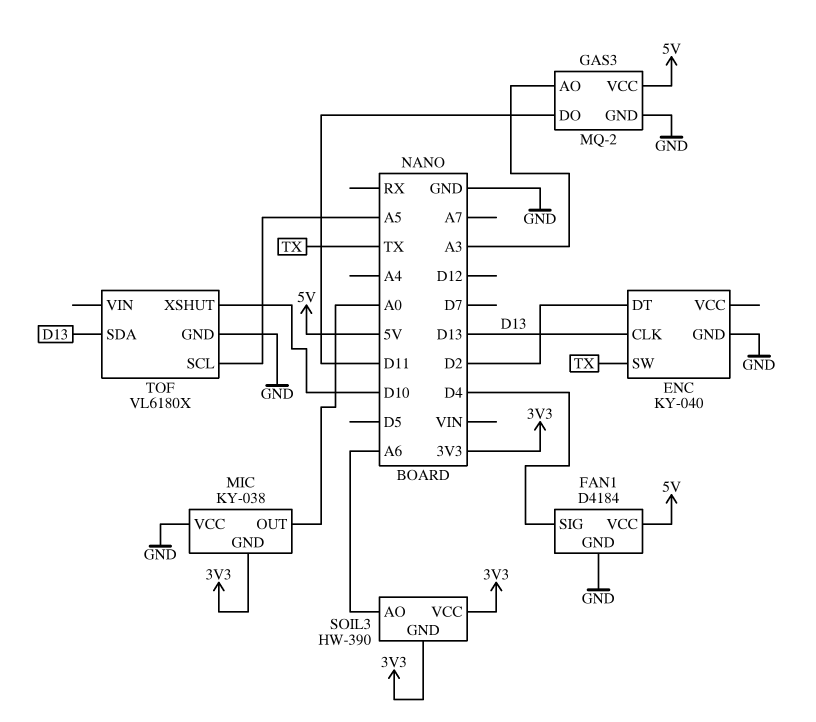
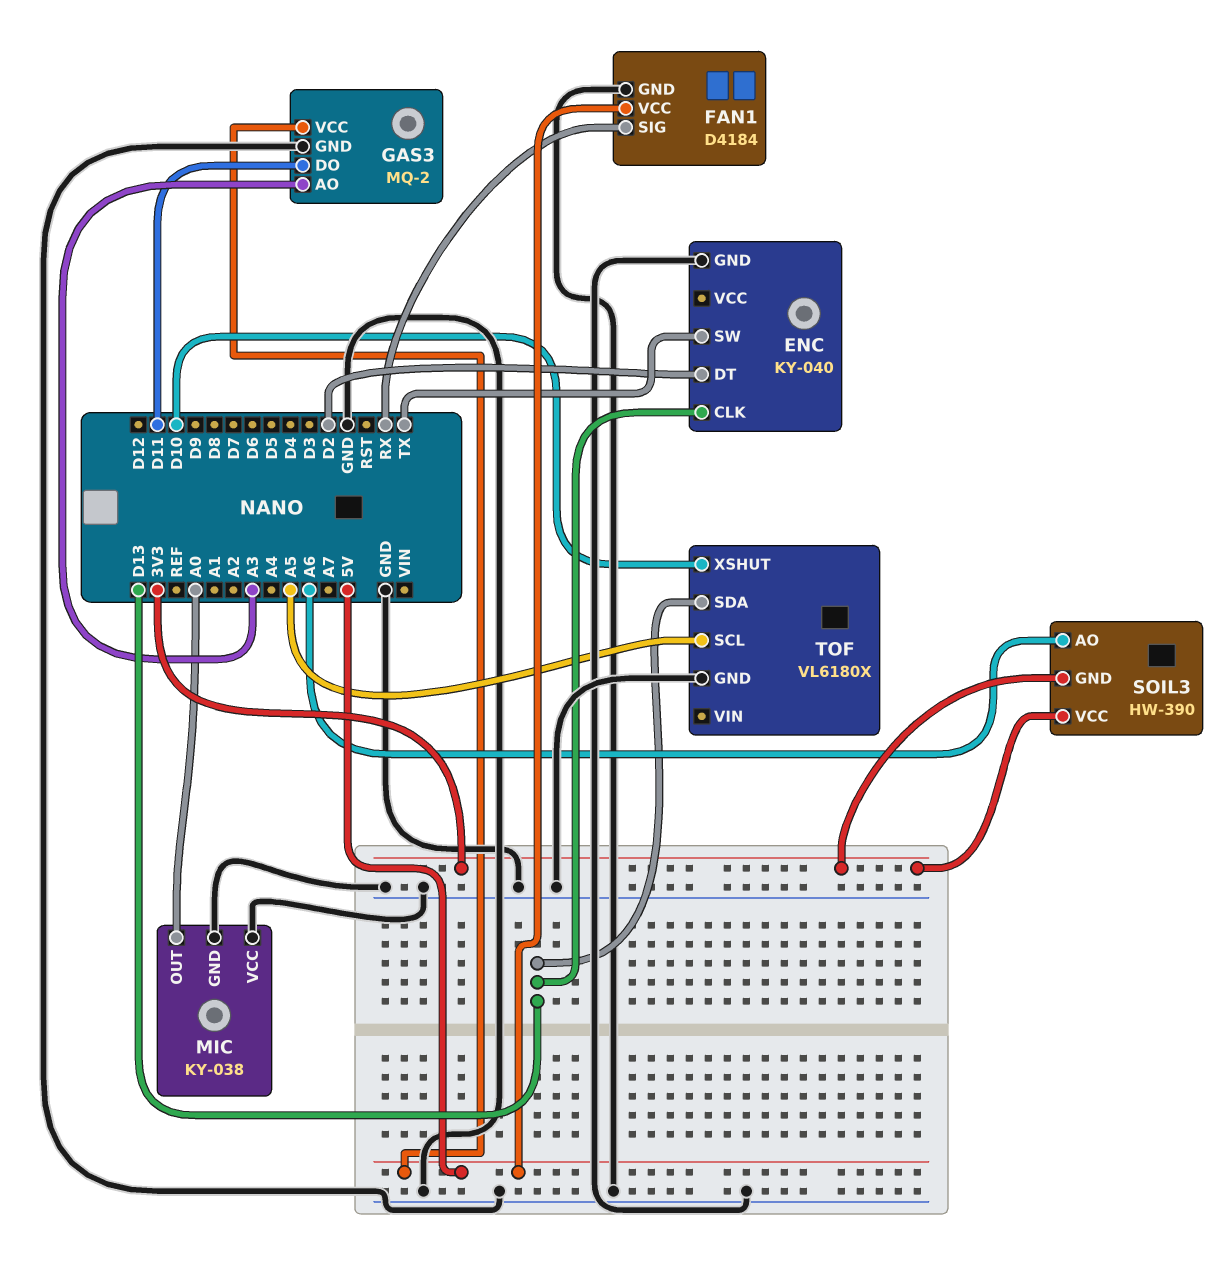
FAN1 pin SIG: D4 -> RX
MIC pin GND: 3V3 -> GND

